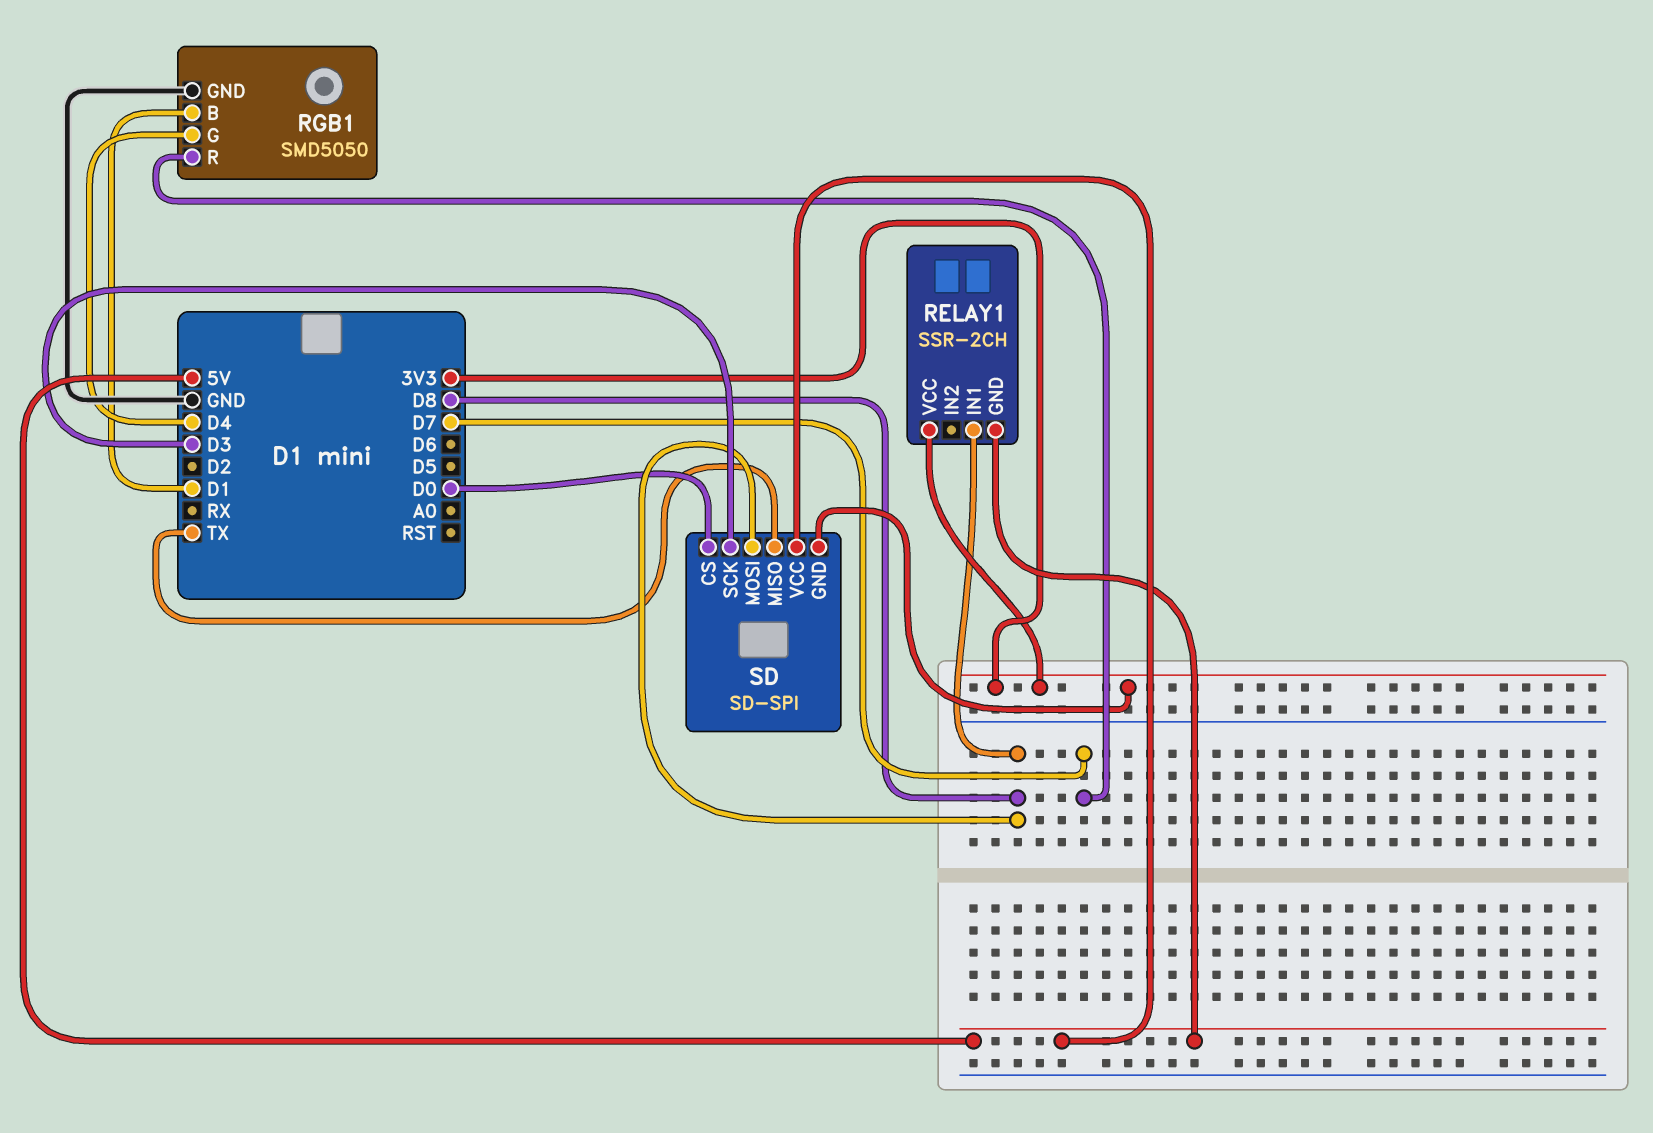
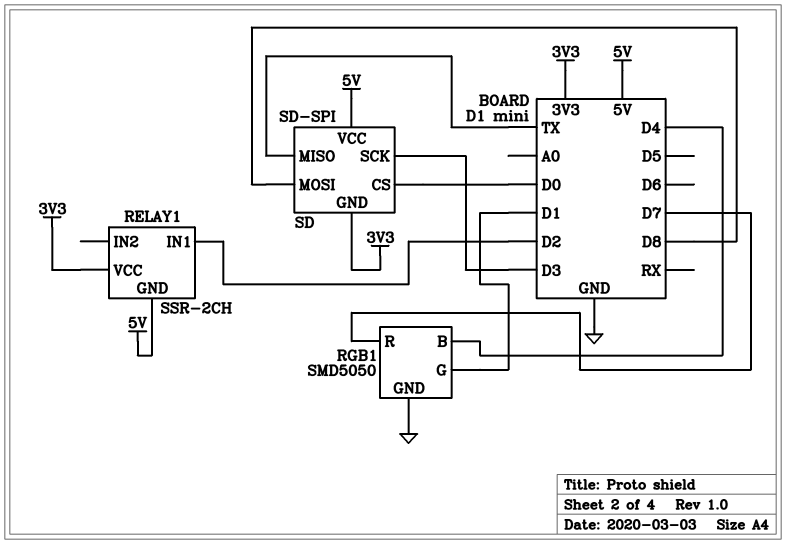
RELAY1 pin IN1: D8 -> D2
RGB1 pin B: D1 -> D4
RGB1 pin G: D4 -> D1

